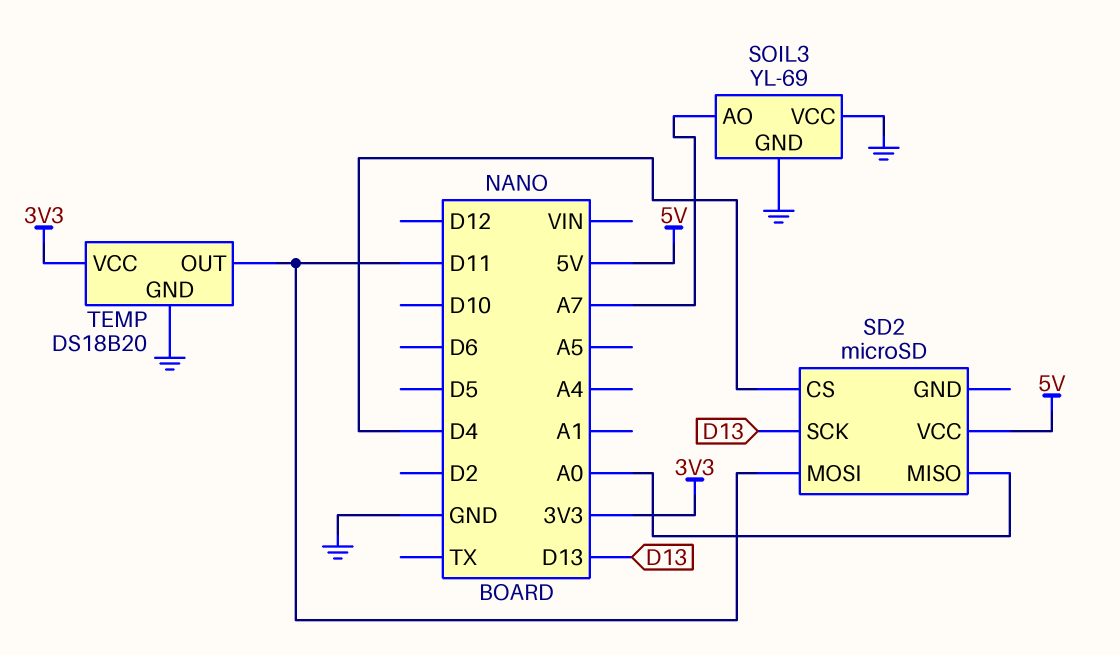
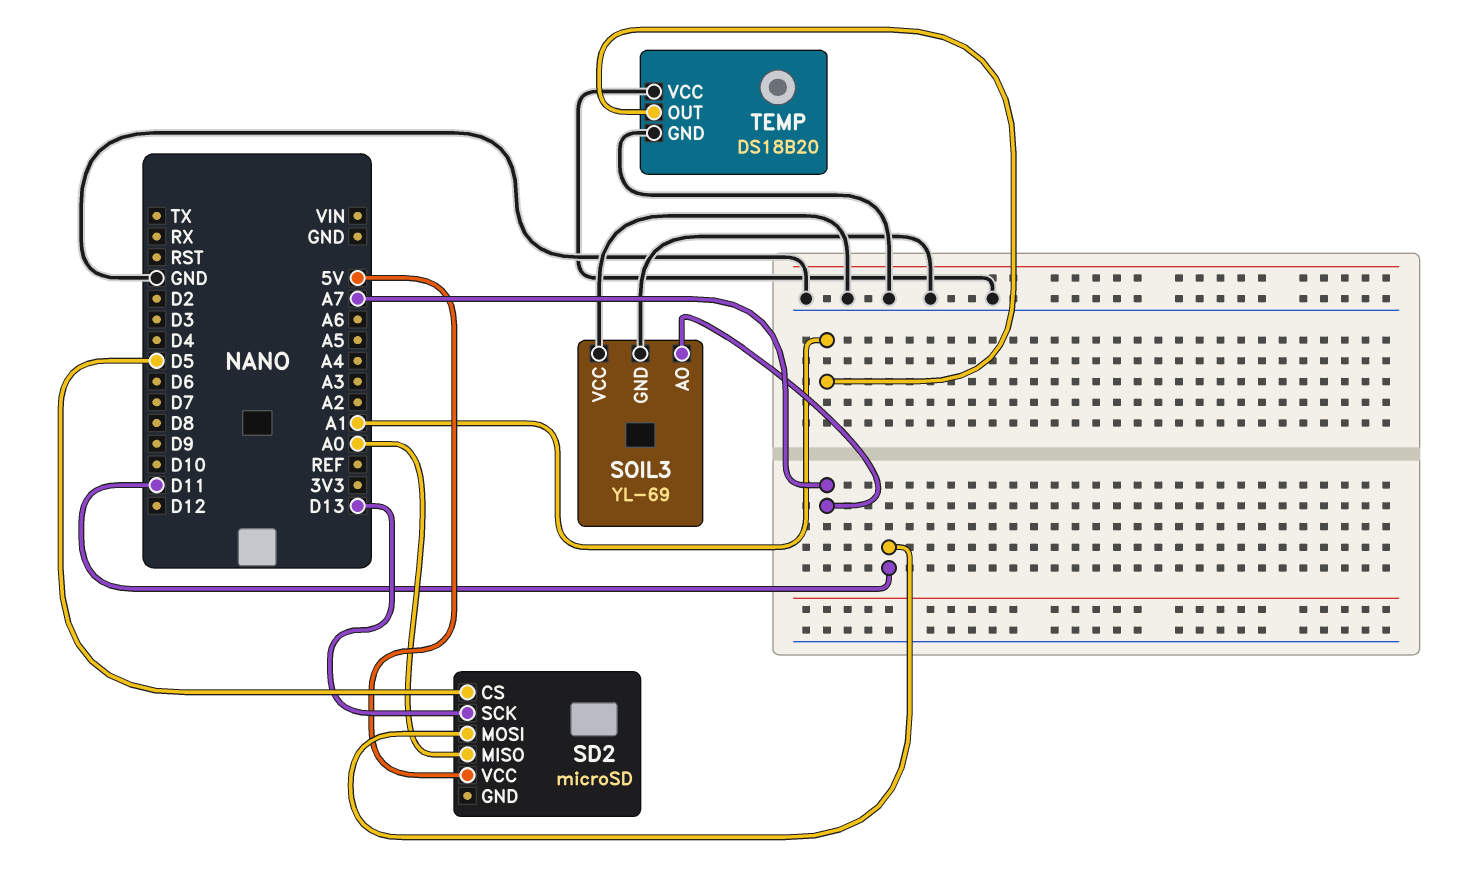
SD2 pin CS: D4 -> D5
TEMP pin OUT: D11 -> A1
TEMP pin VCC: 3V3 -> GND

